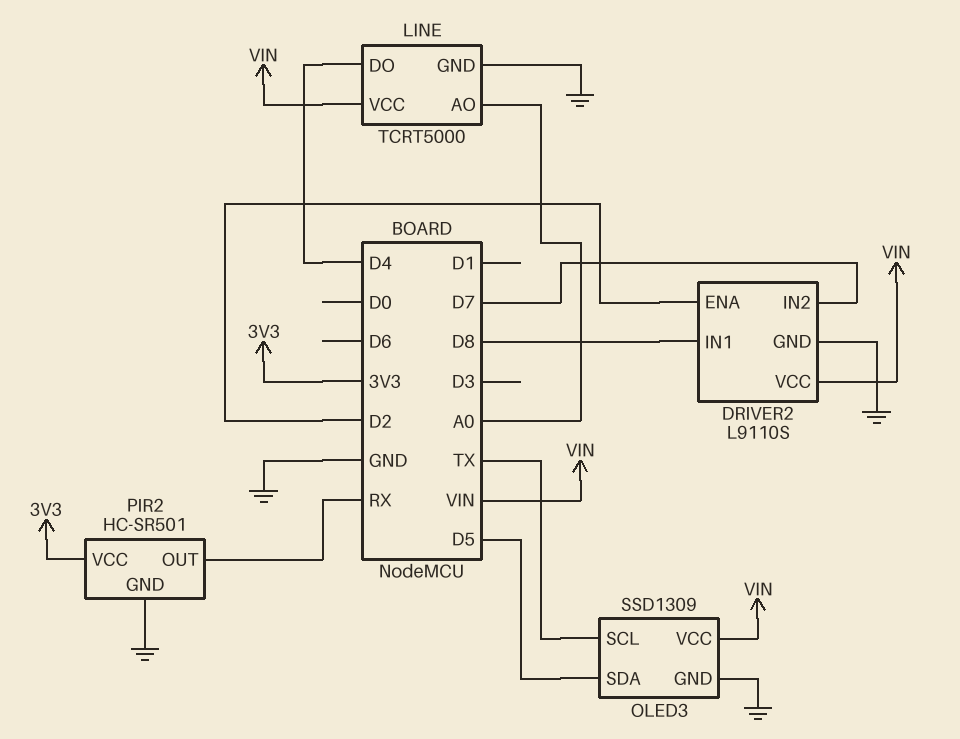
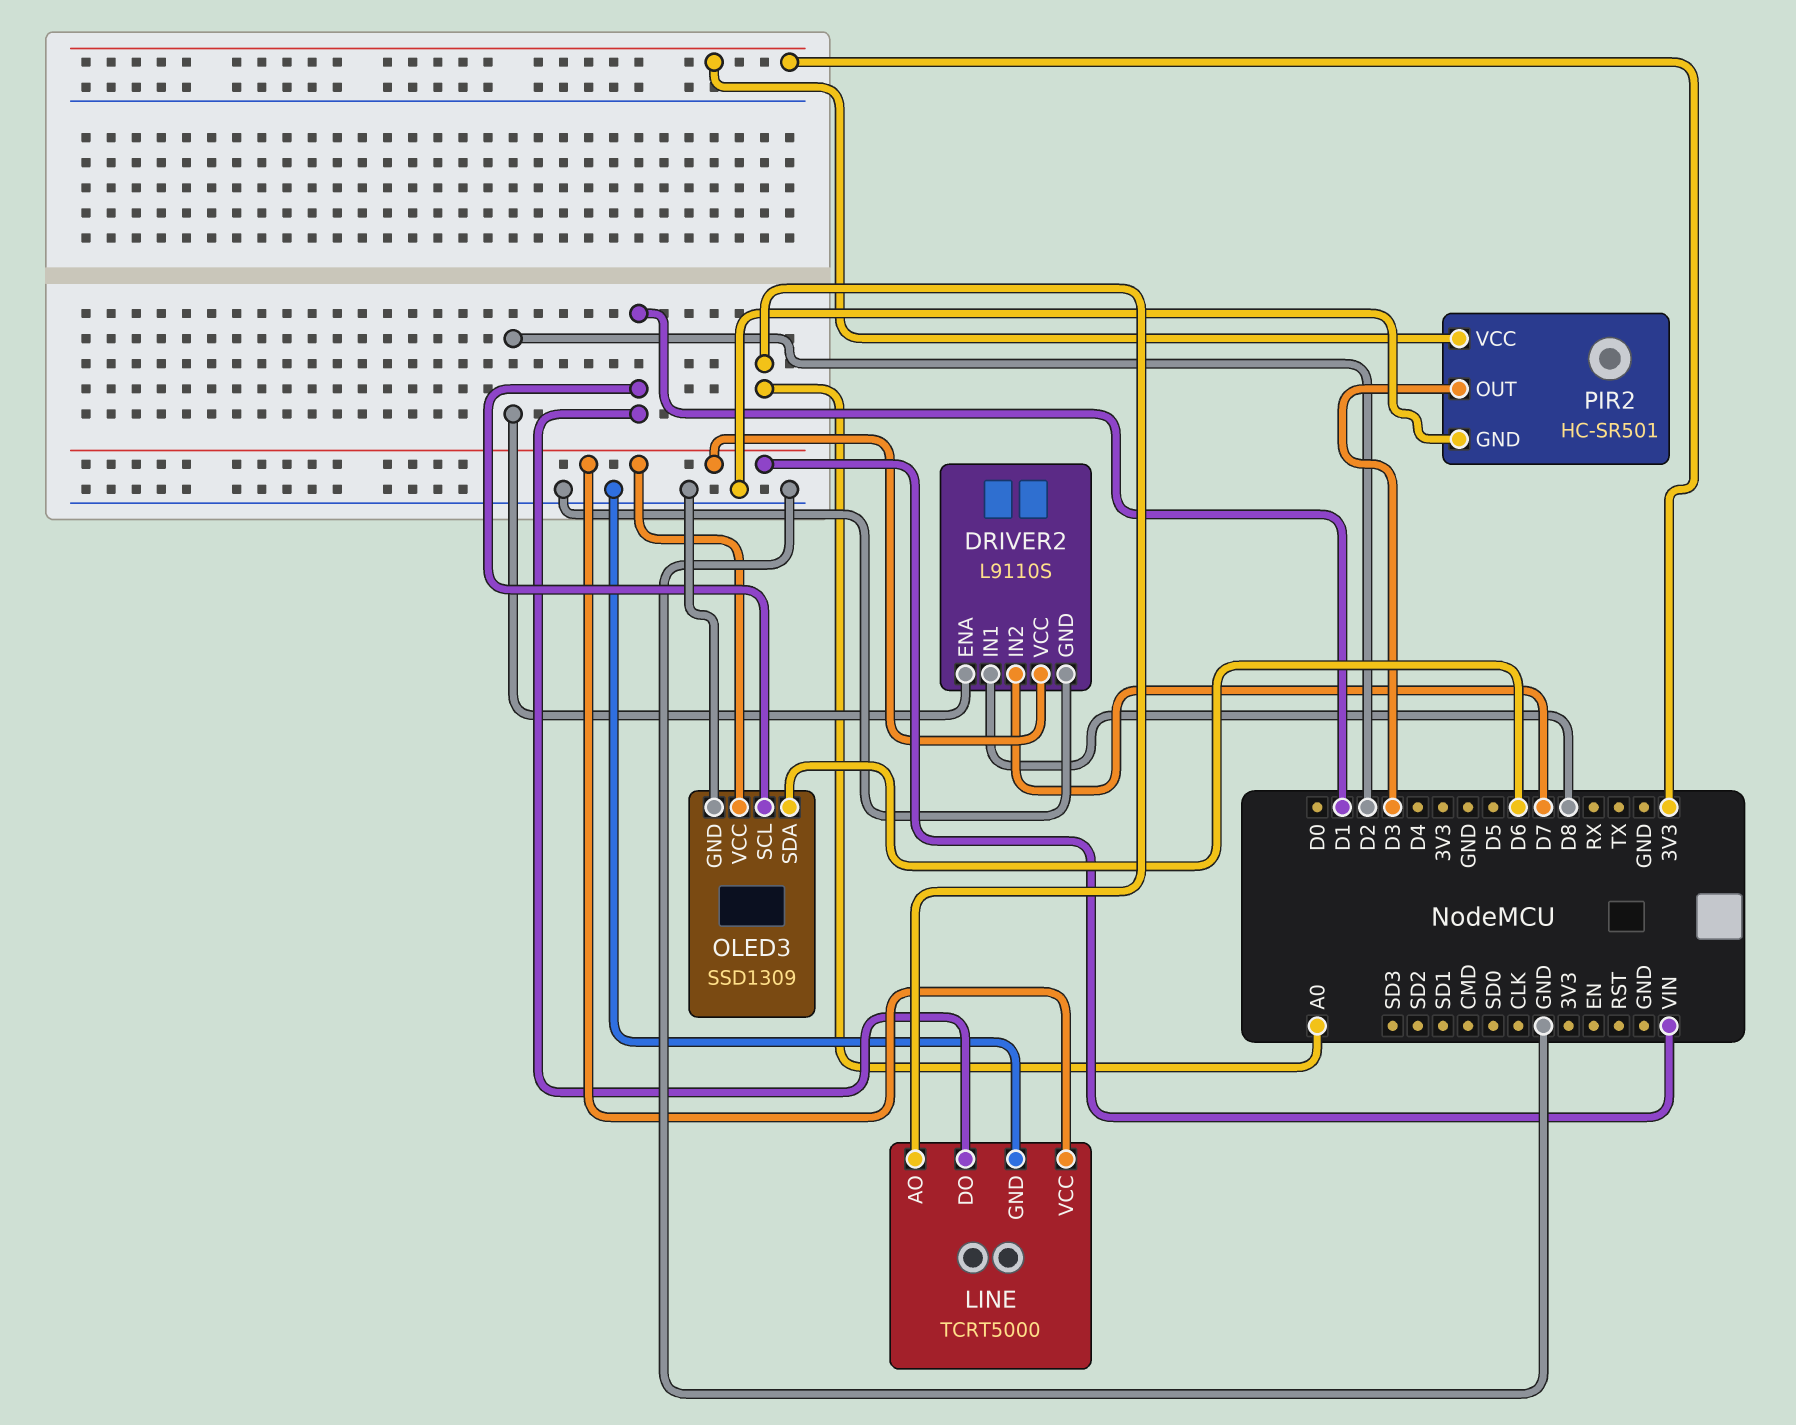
LINE pin DO: D4 -> D1
OLED3 pin SCL: TX -> D1
OLED3 pin SDA: D5 -> D6
PIR2 pin OUT: RX -> D3

